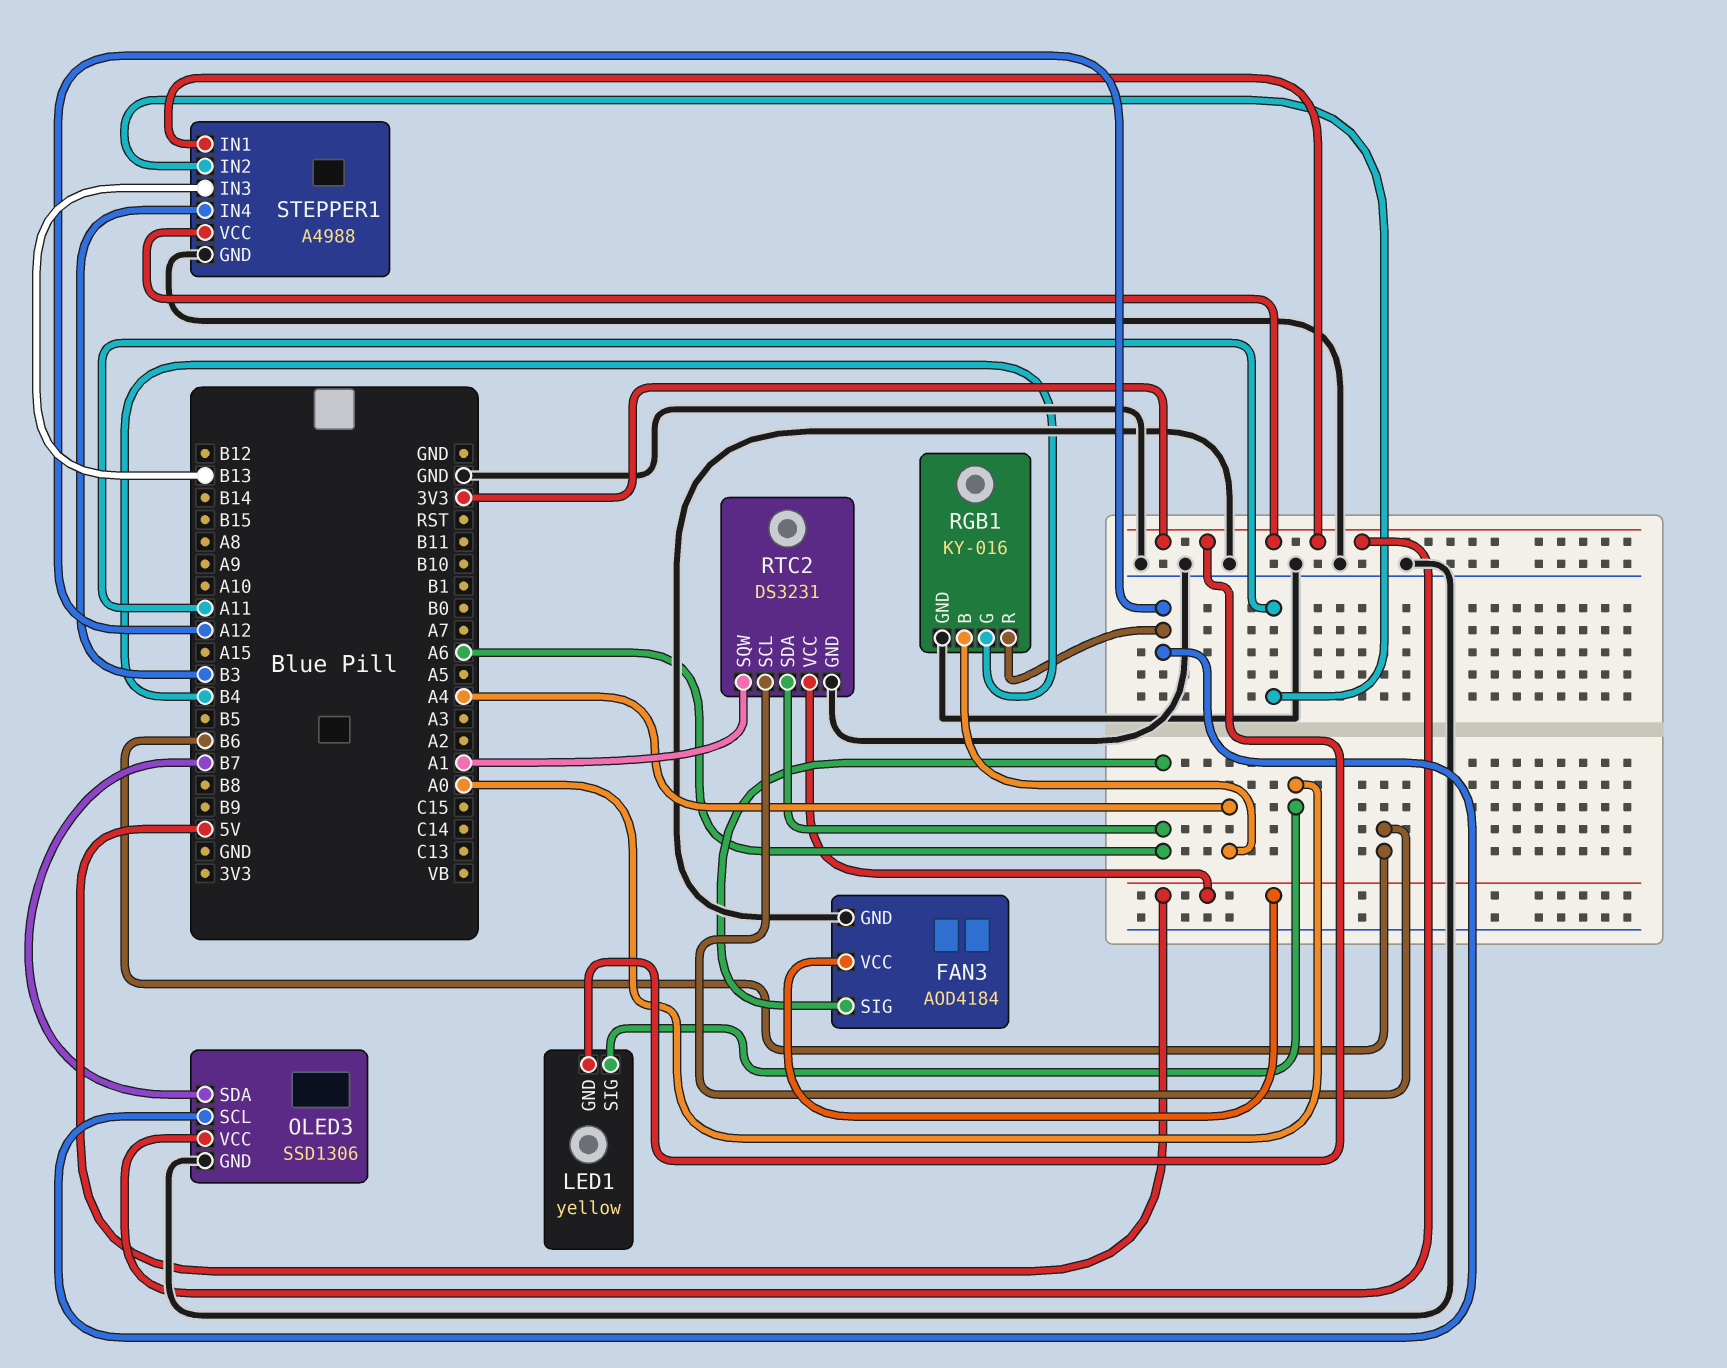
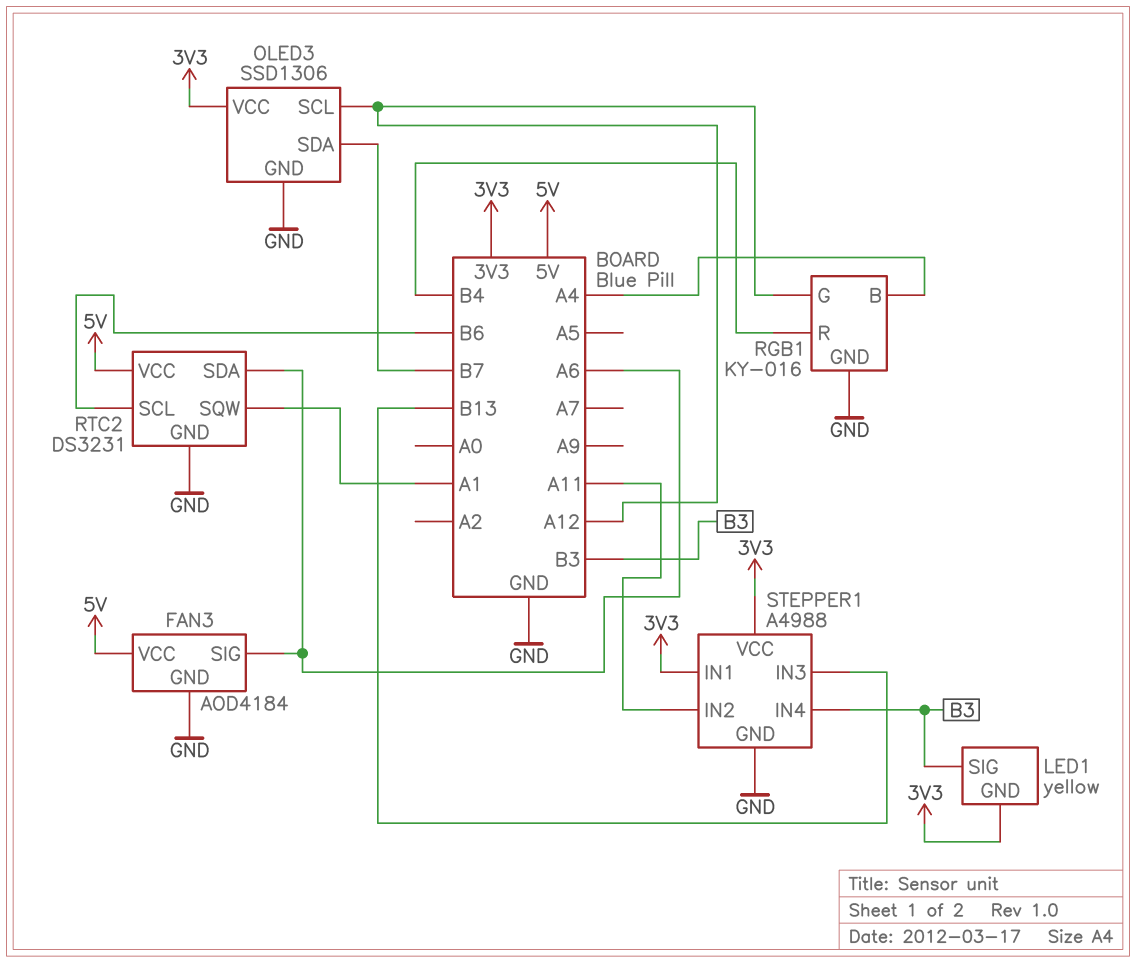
LED1 pin SIG: A0 -> B3
RGB1 pin G: B4 -> A12
RGB1 pin R: A12 -> B4

